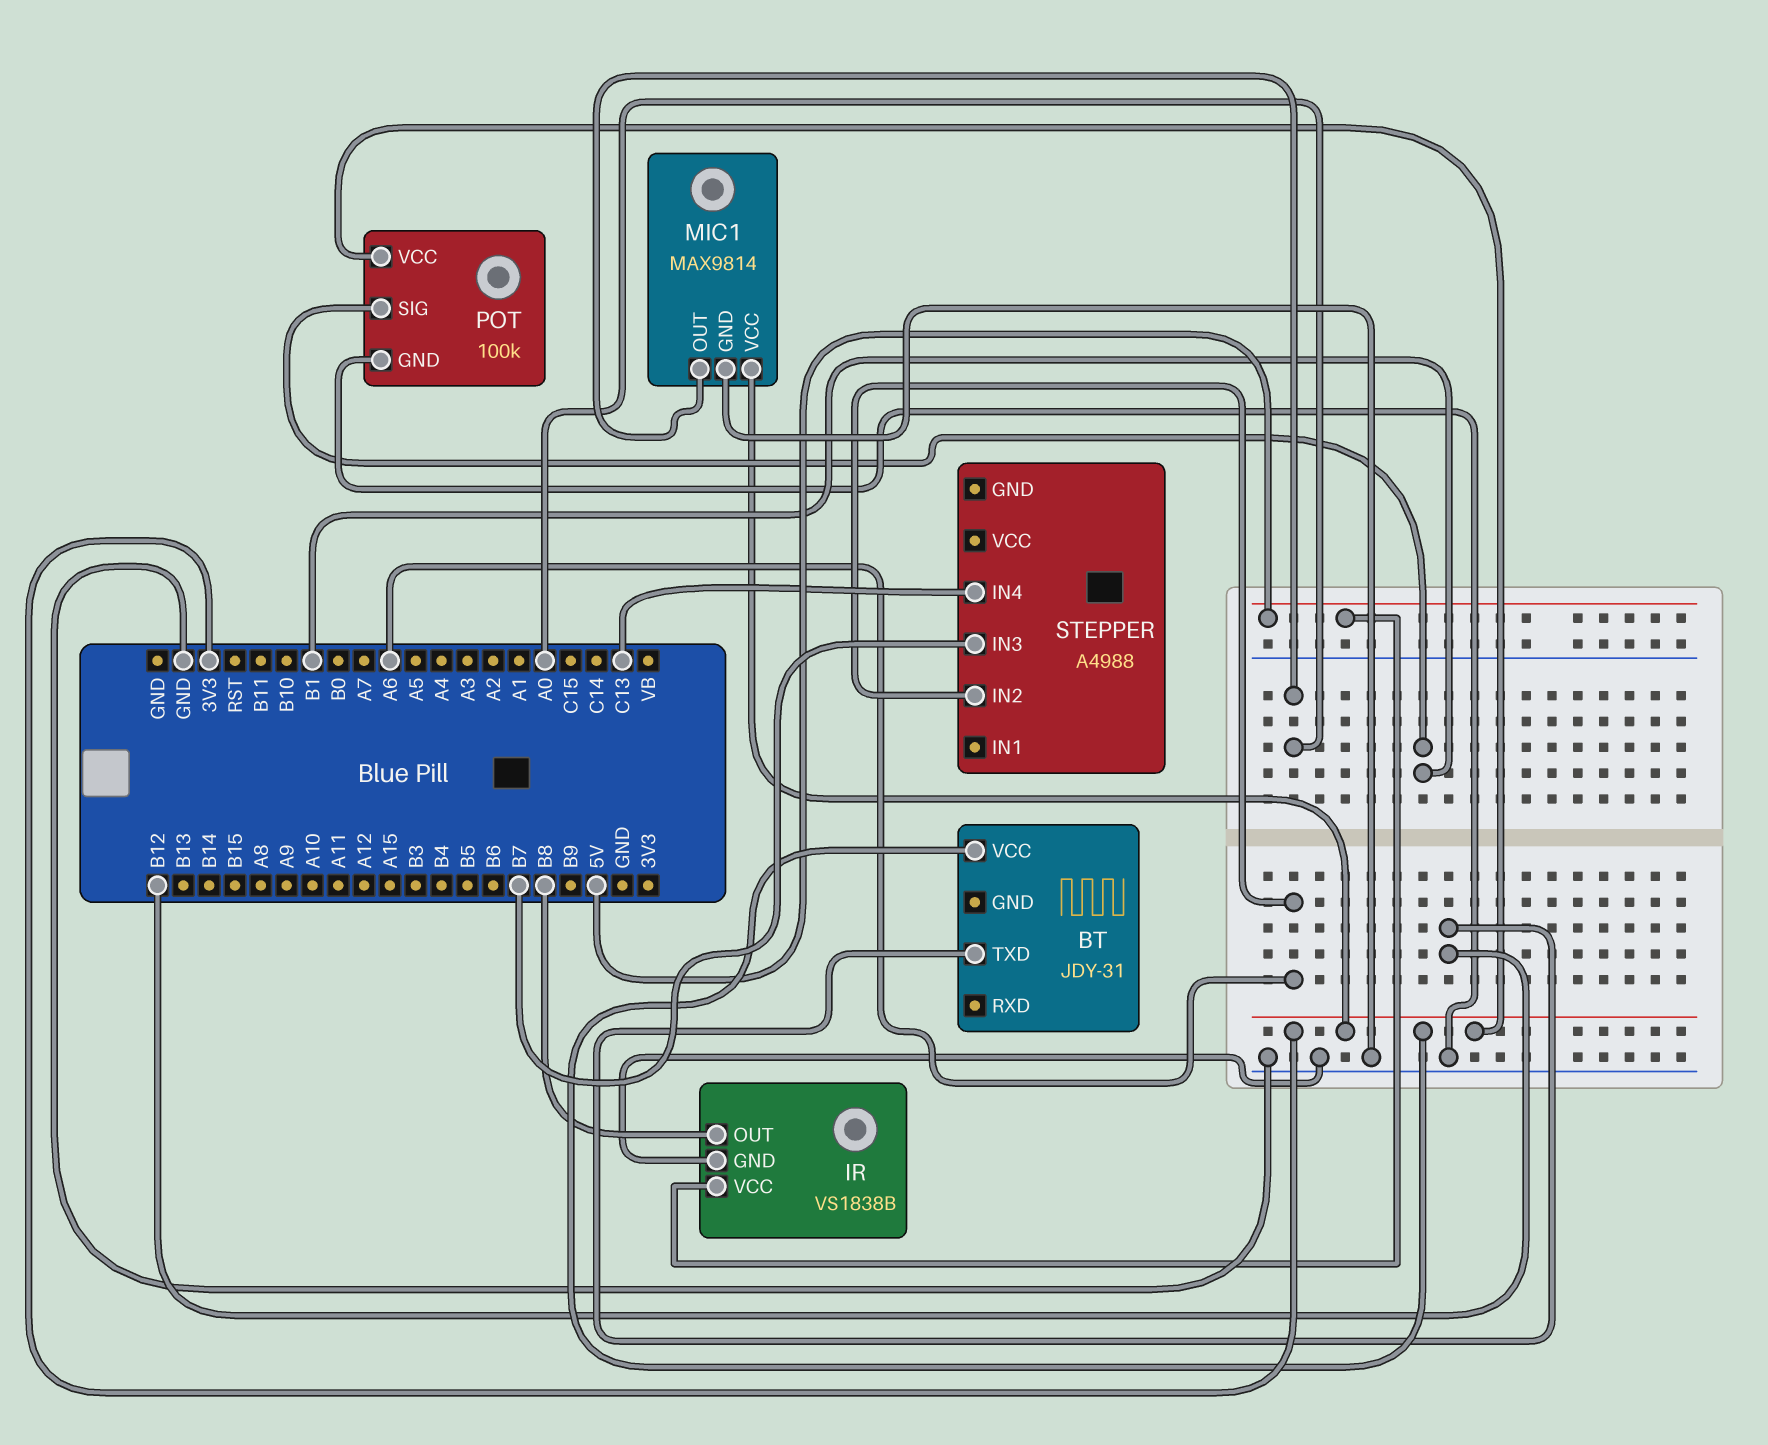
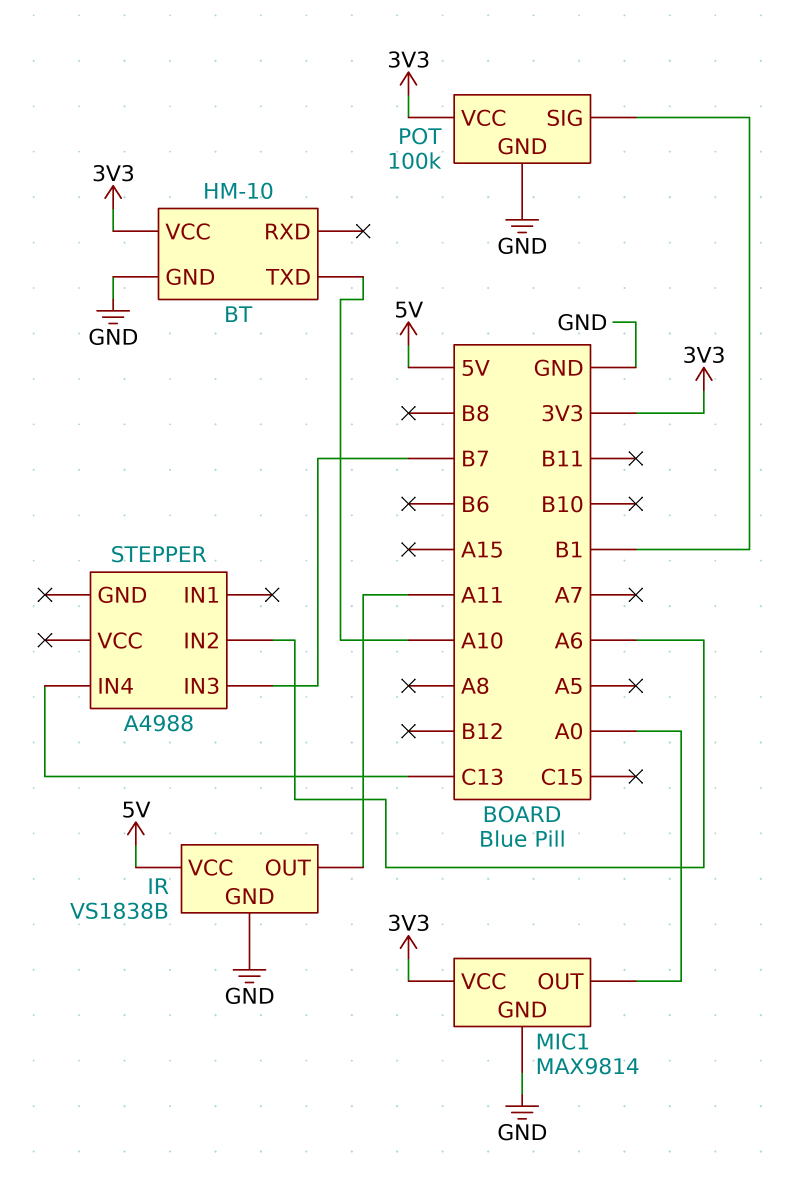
BT: JDY-31 -> HM-10
BT pin GND: none -> GND
BT pin TXD: B12 -> A10
IR pin OUT: B8 -> A11

